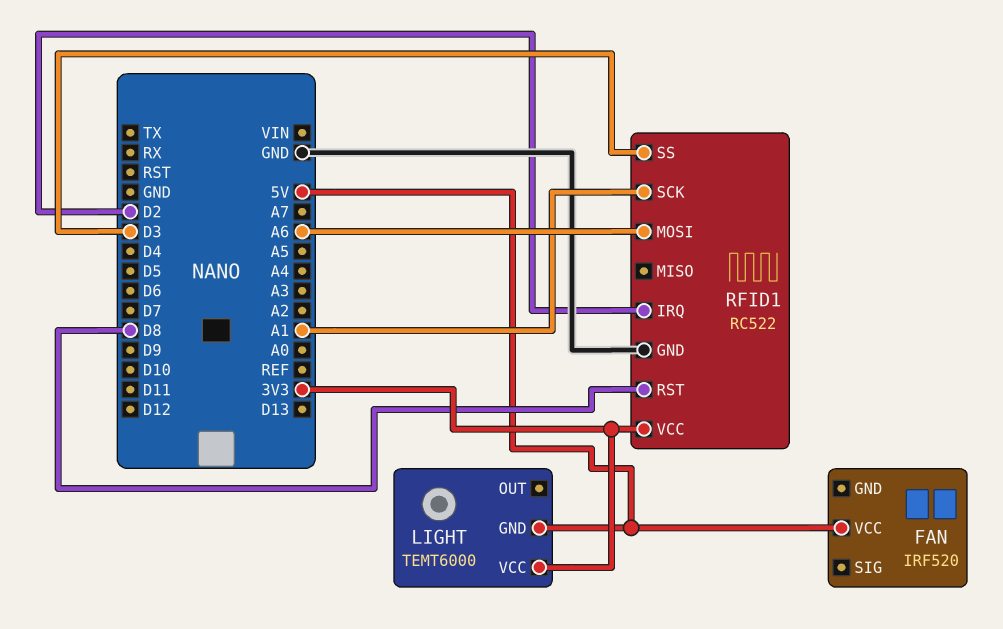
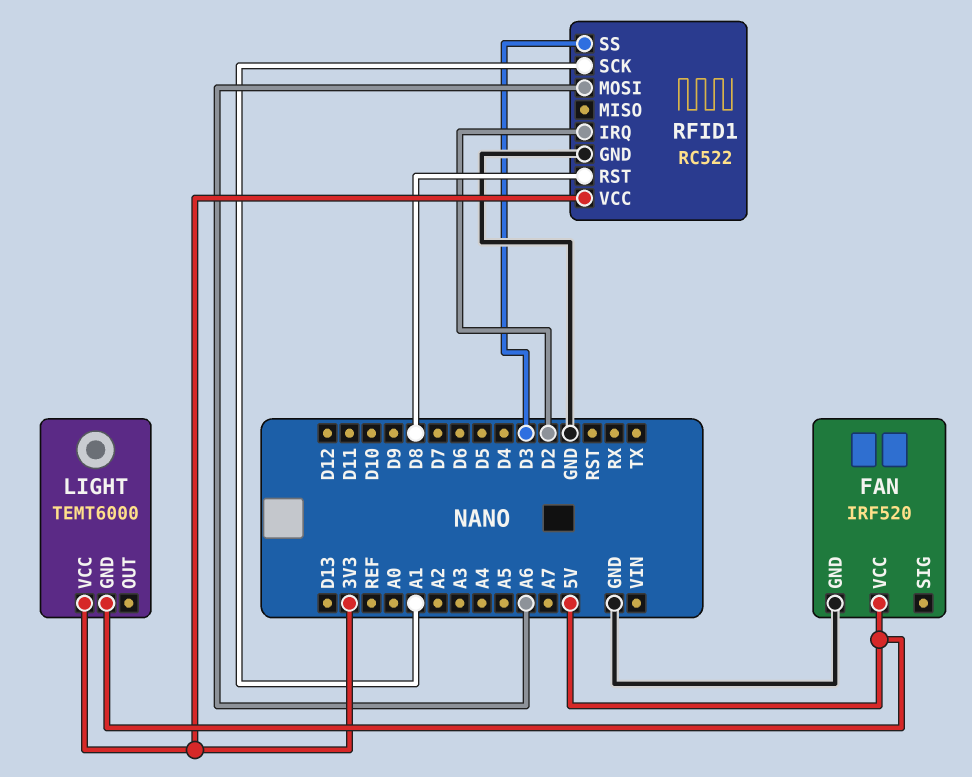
FAN pin GND: none -> GND

